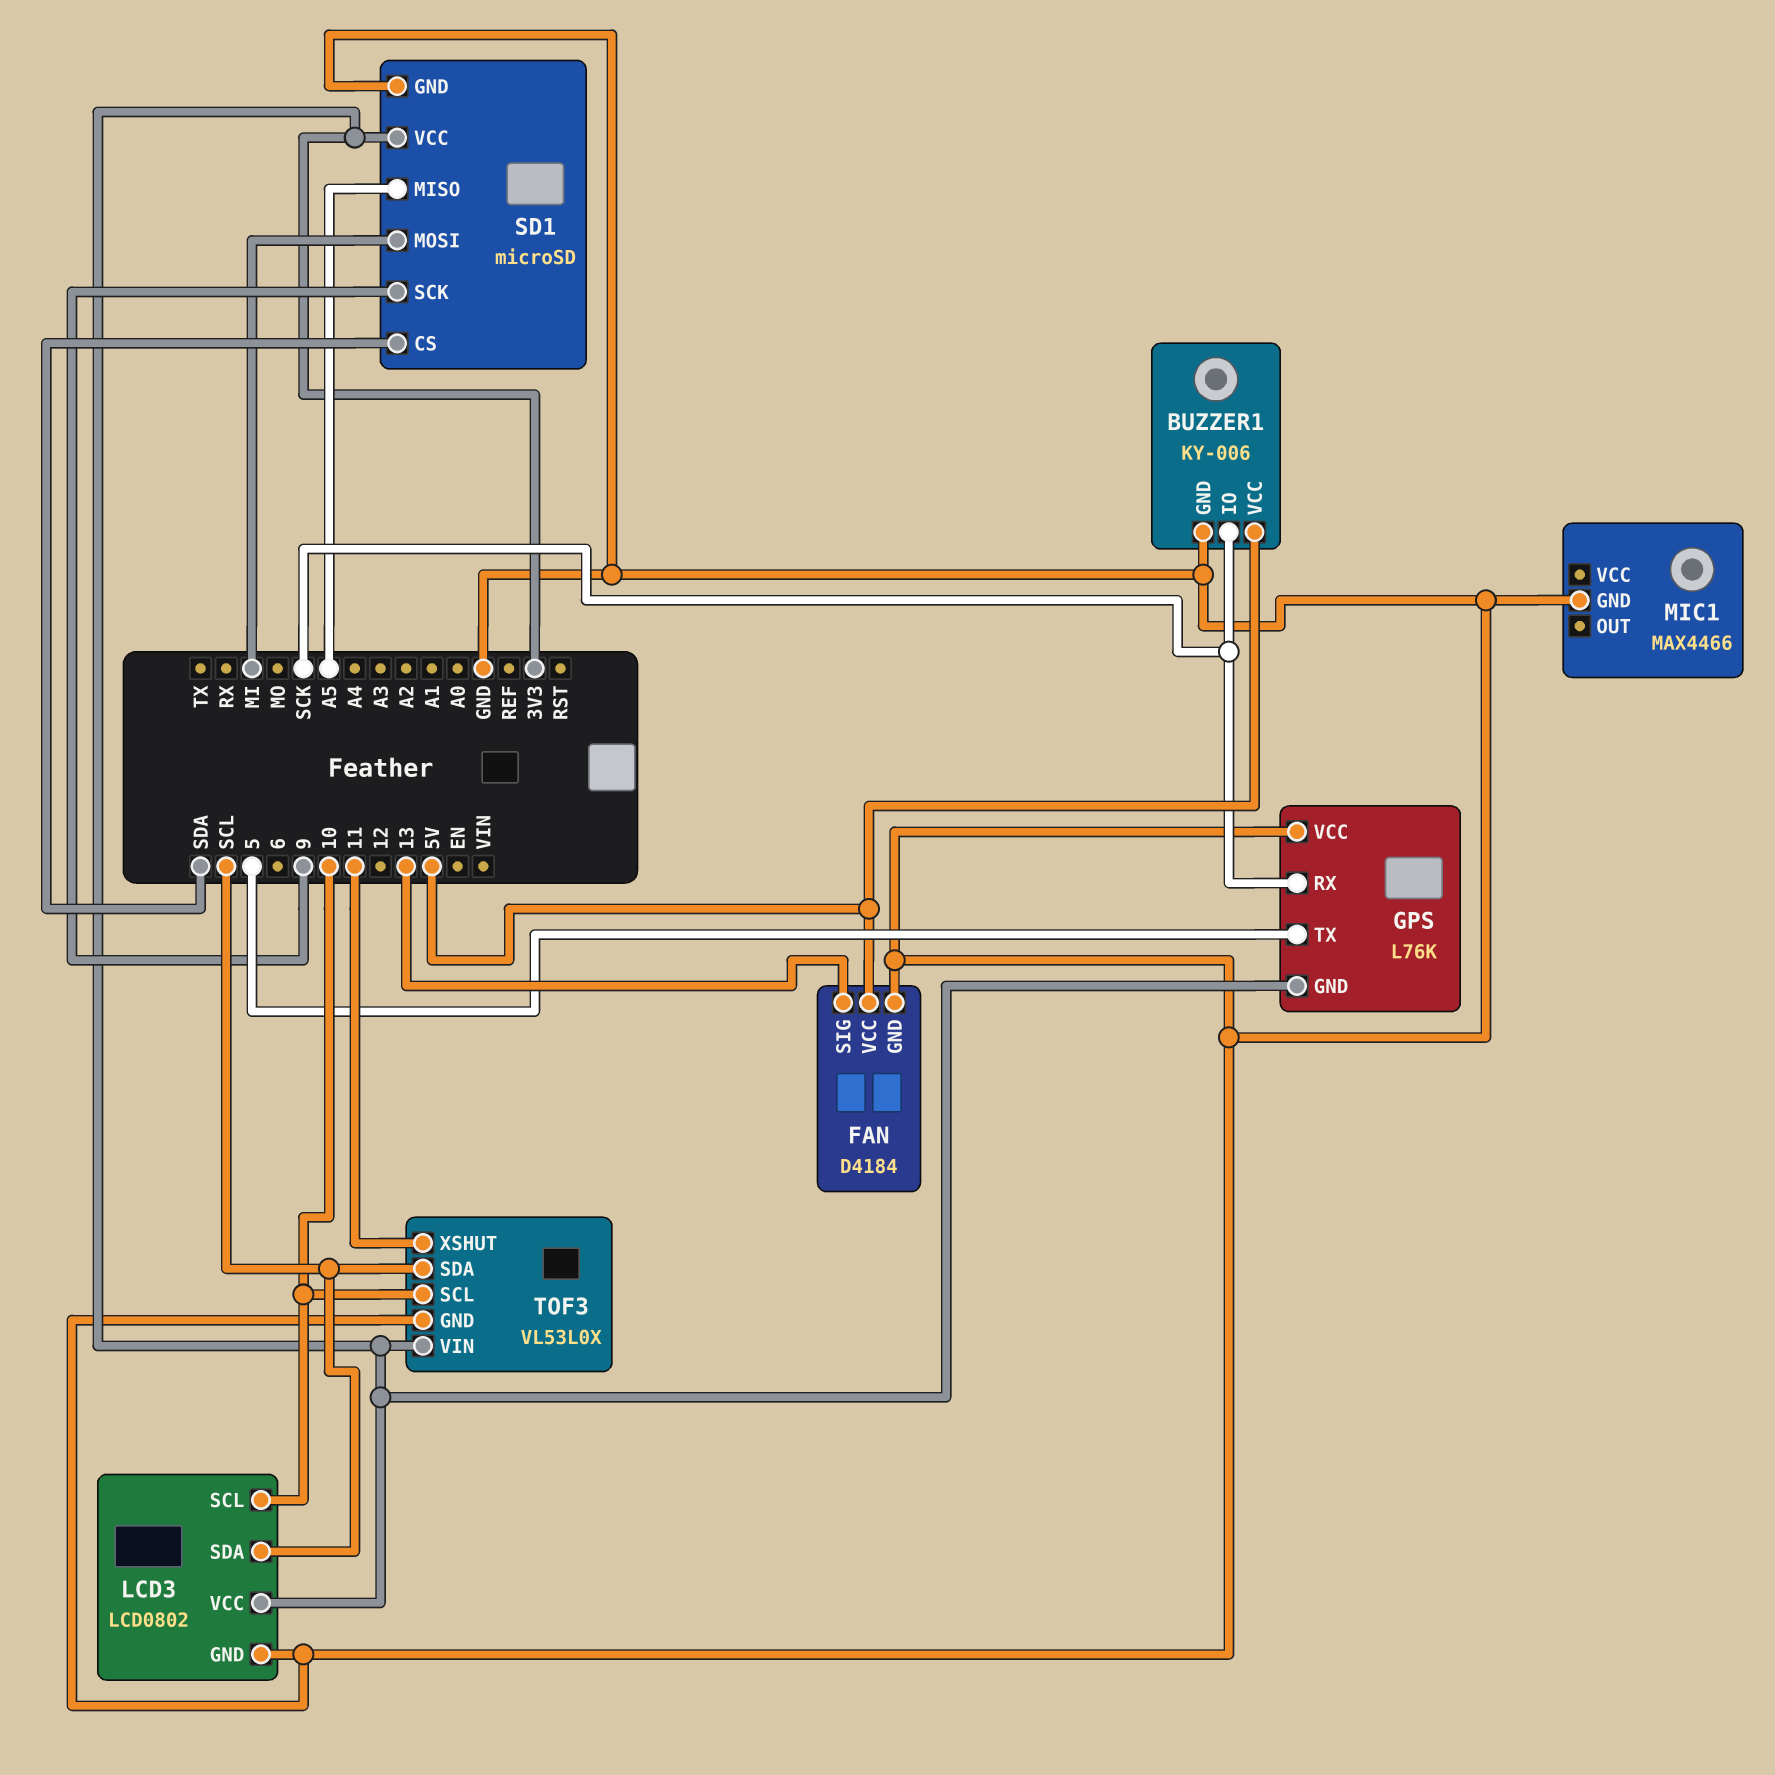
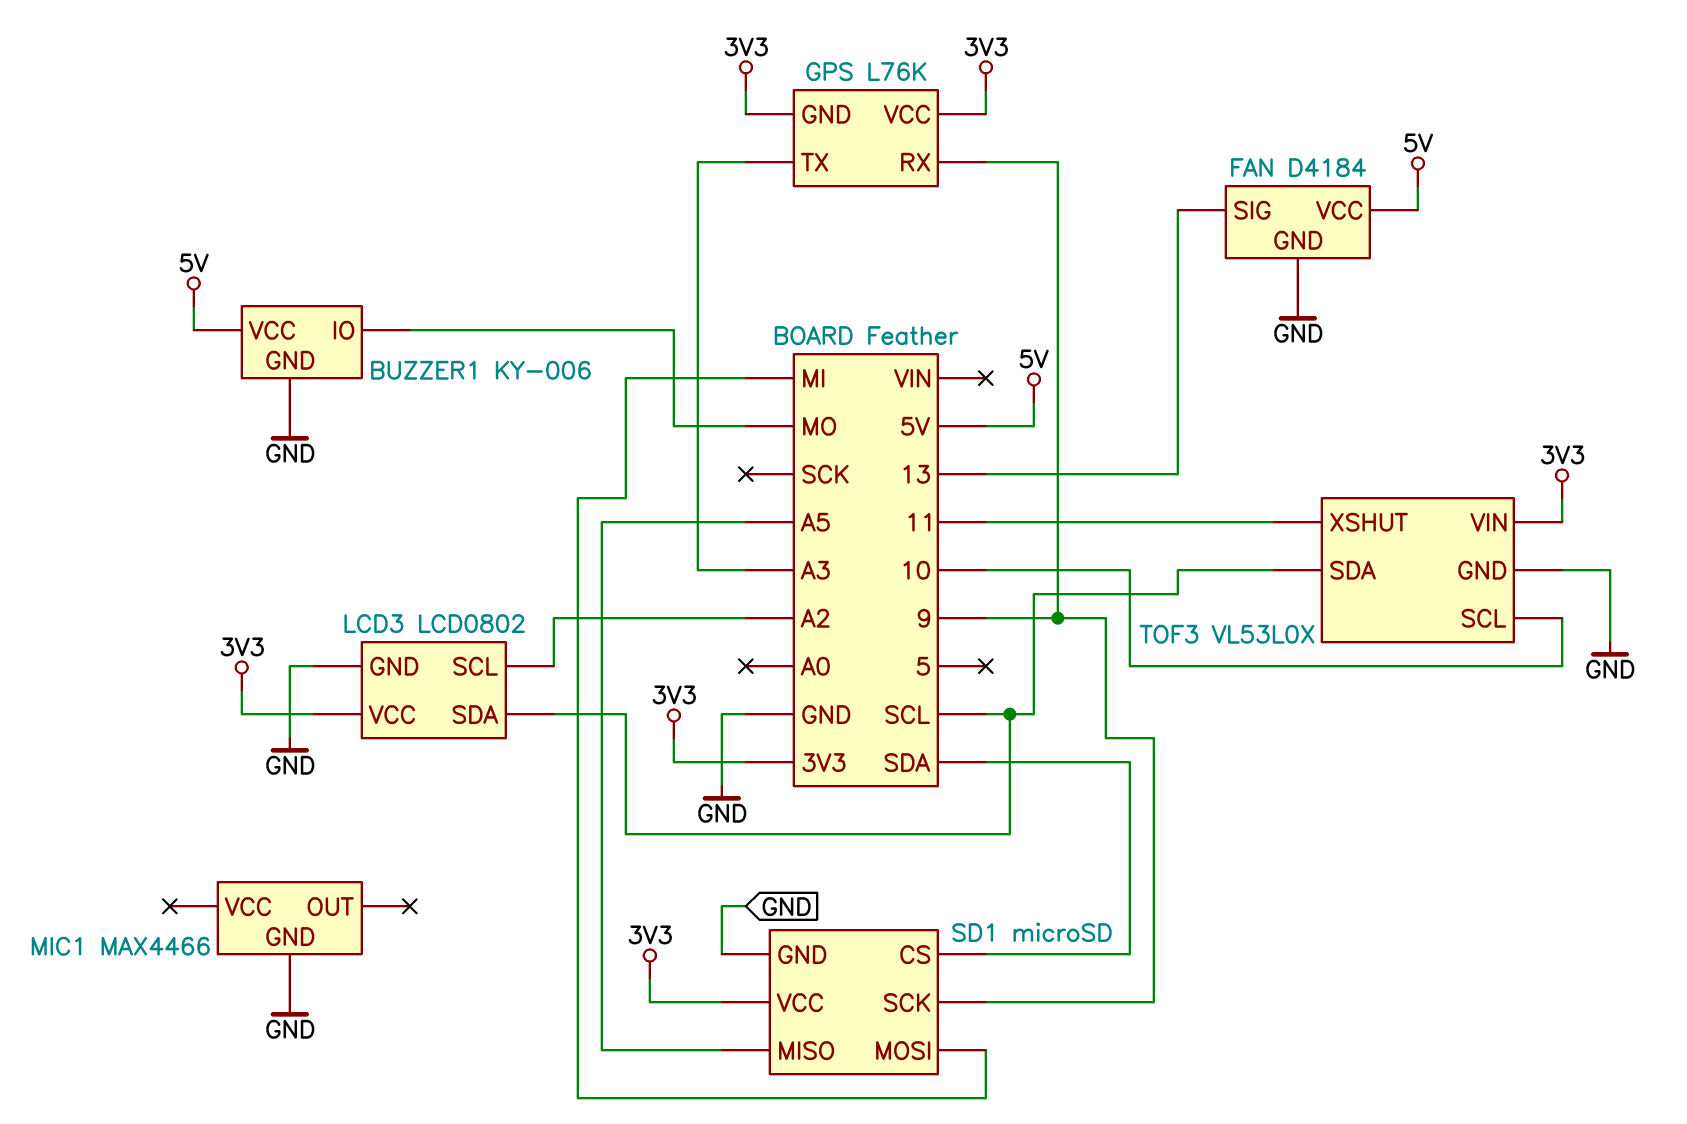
BUZZER1 pin IO: SCK -> MO
GPS pin RX: SCK -> 9
GPS pin TX: 5 -> A3
GPS pin VCC: GND -> 3V3
LCD3 pin SCL: 10 -> A2

